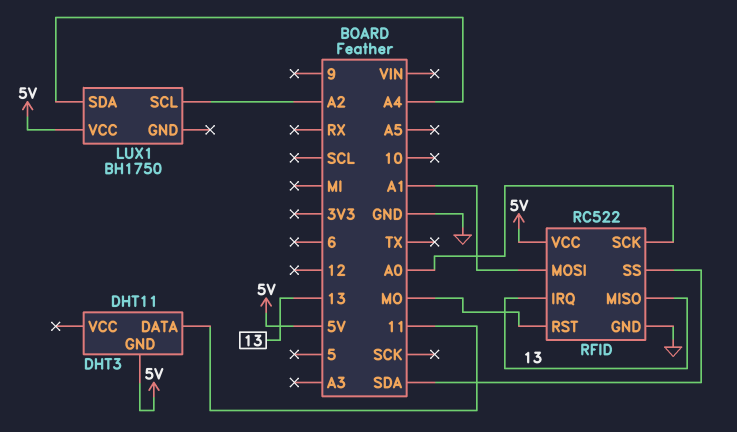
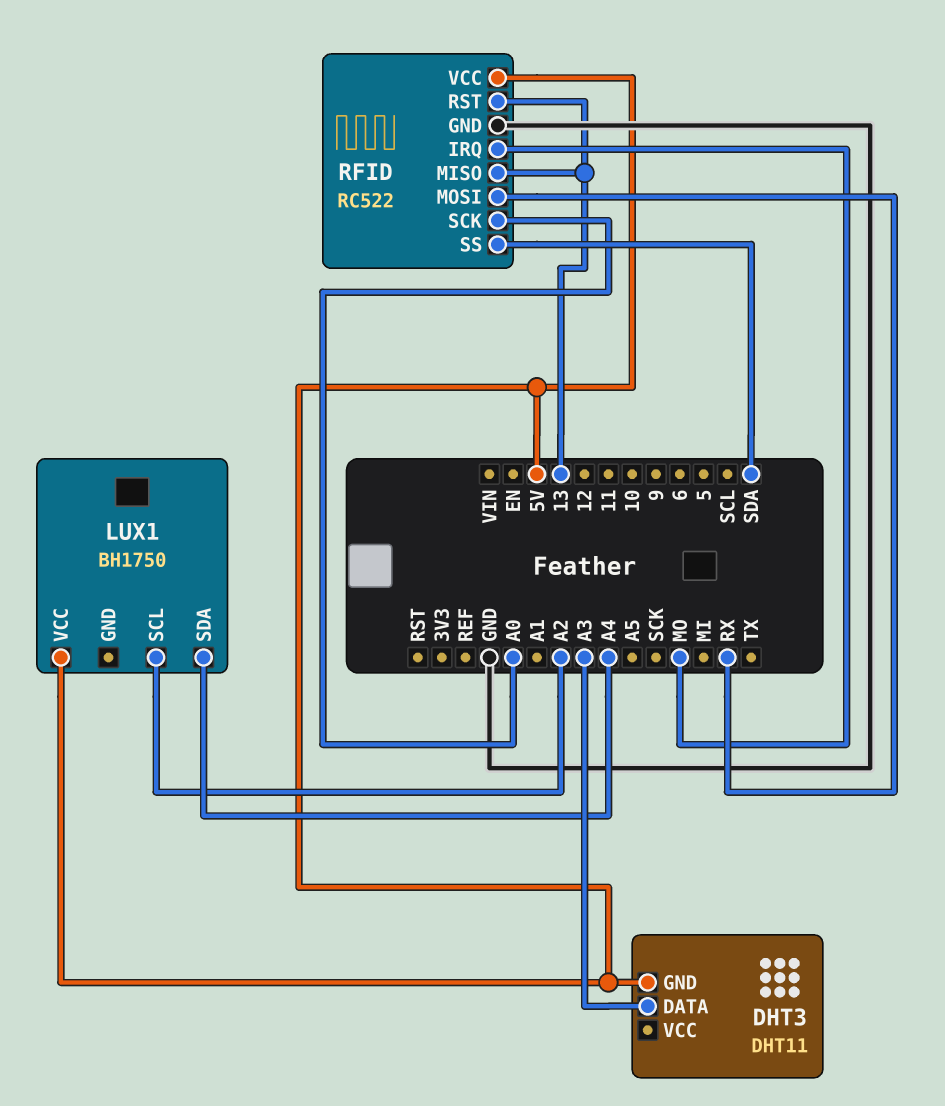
DHT3 pin DATA: 11 -> A3
RFID pin IRQ: 13 -> MO
RFID pin MOSI: A1 -> RX
RFID pin RST: MO -> 13

